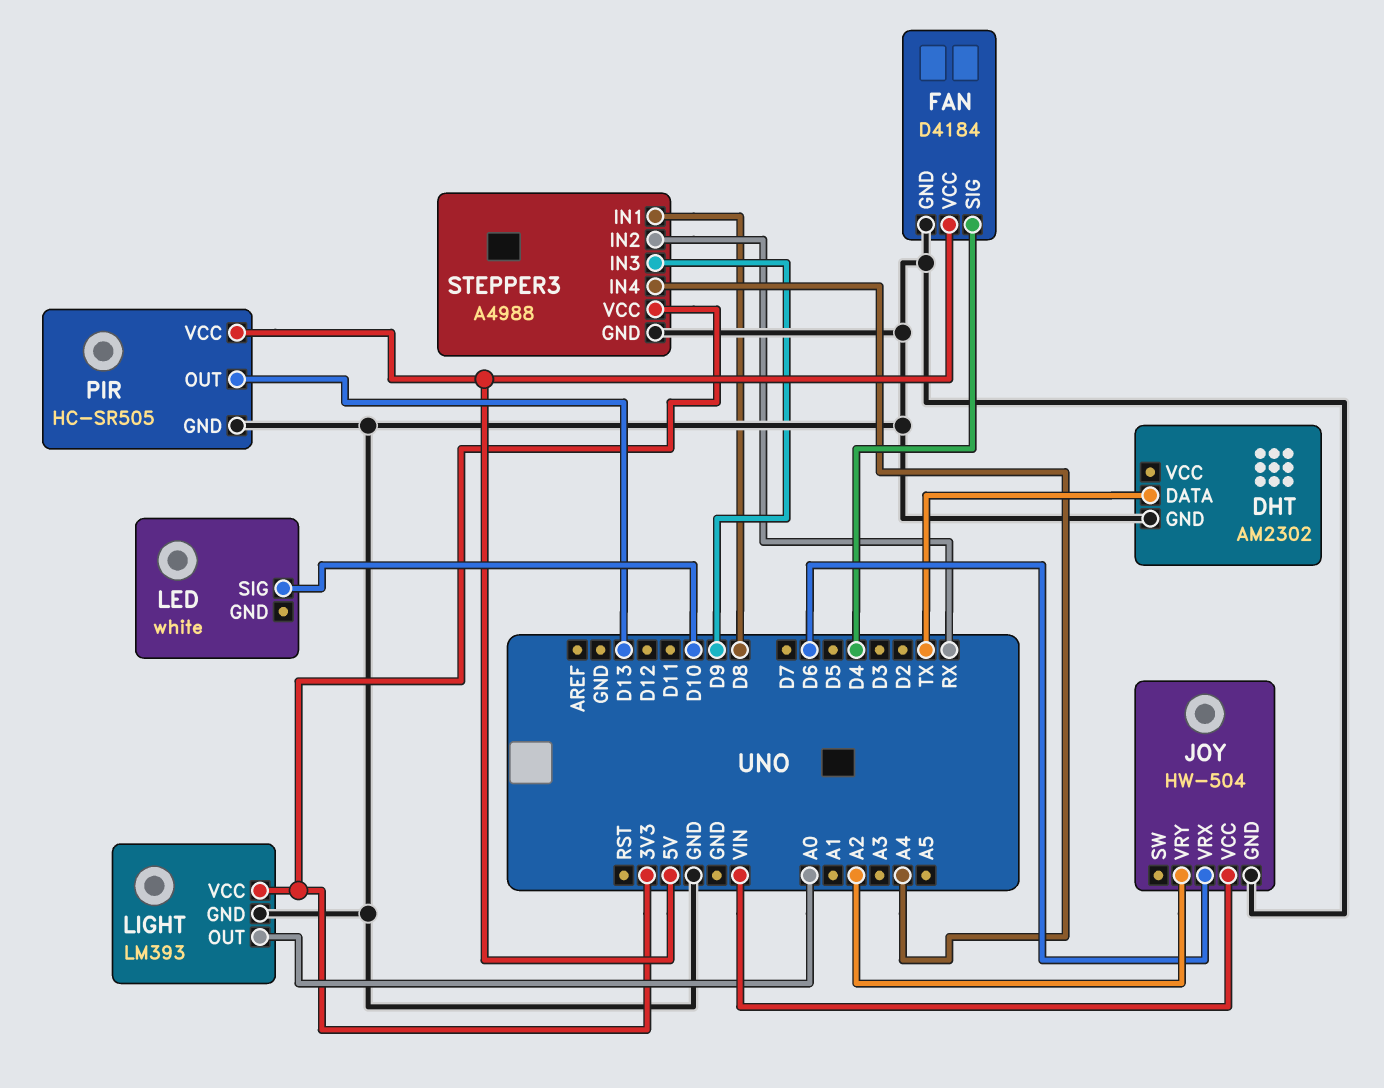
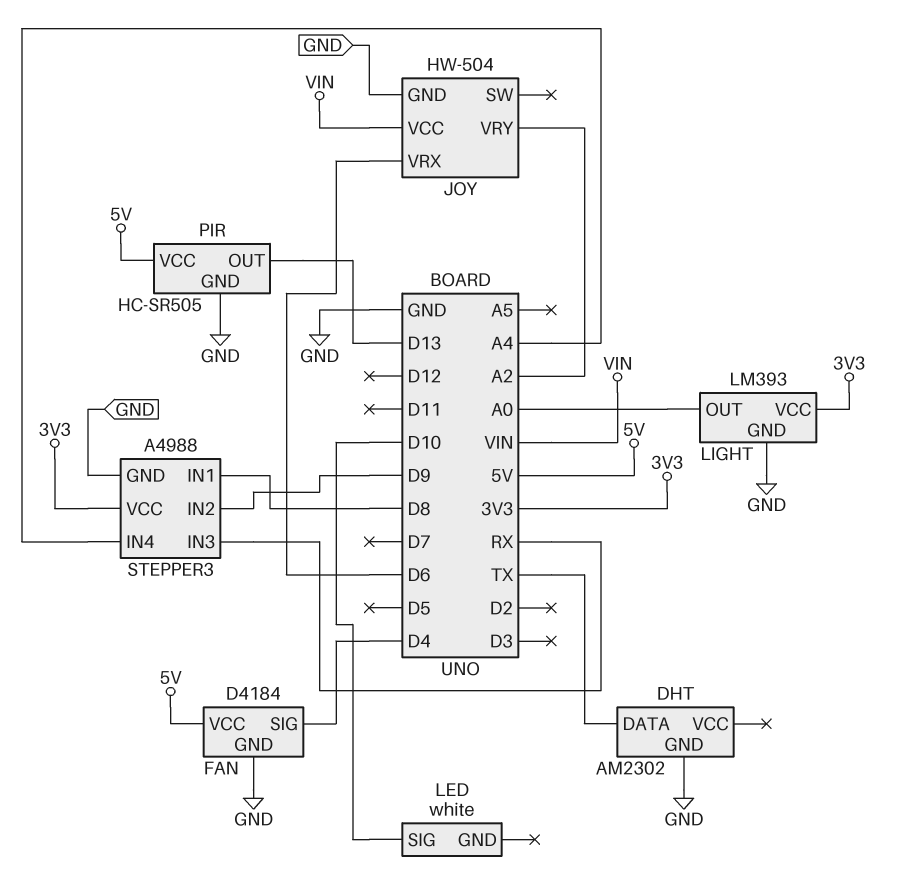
STEPPER3 pin IN2: RX -> D9
STEPPER3 pin IN3: D9 -> RX

